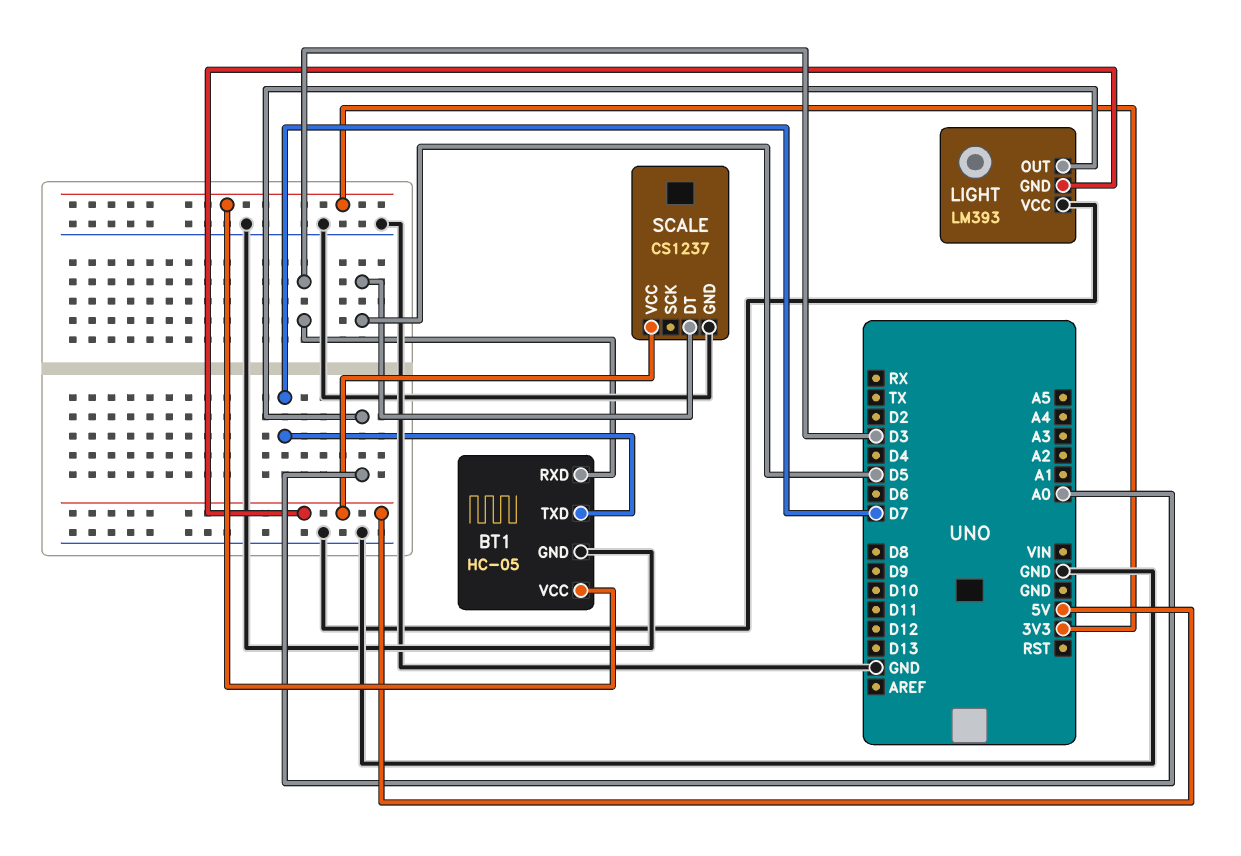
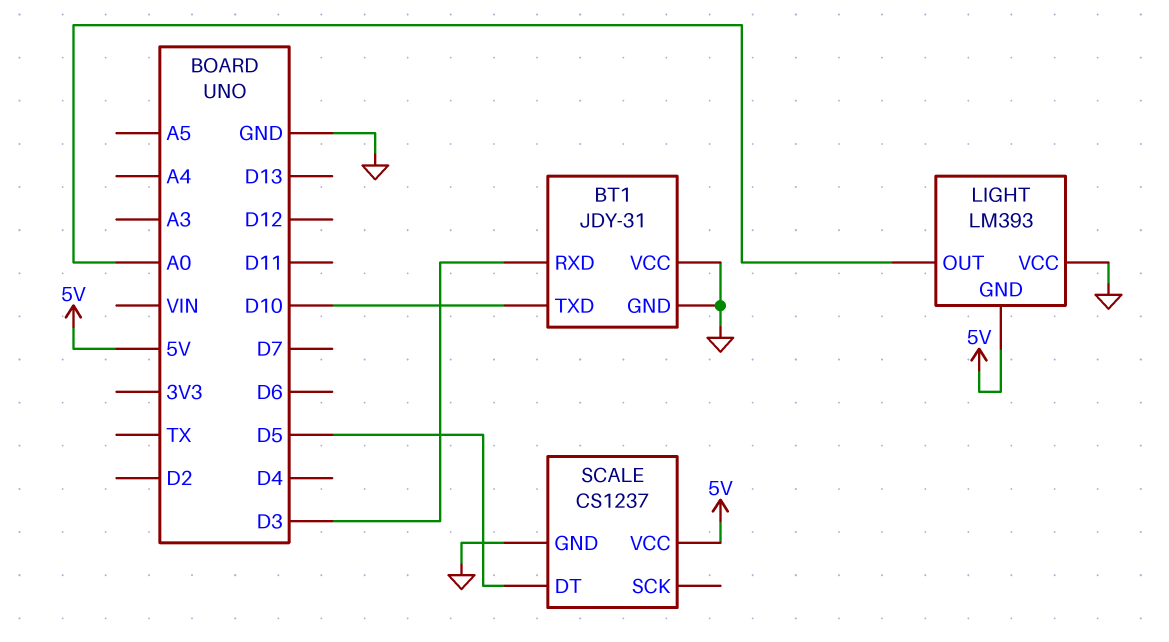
BT1: HC-05 -> JDY-31
BT1 pin TXD: D7 -> D10
BT1 pin VCC: 3V3 -> GND

